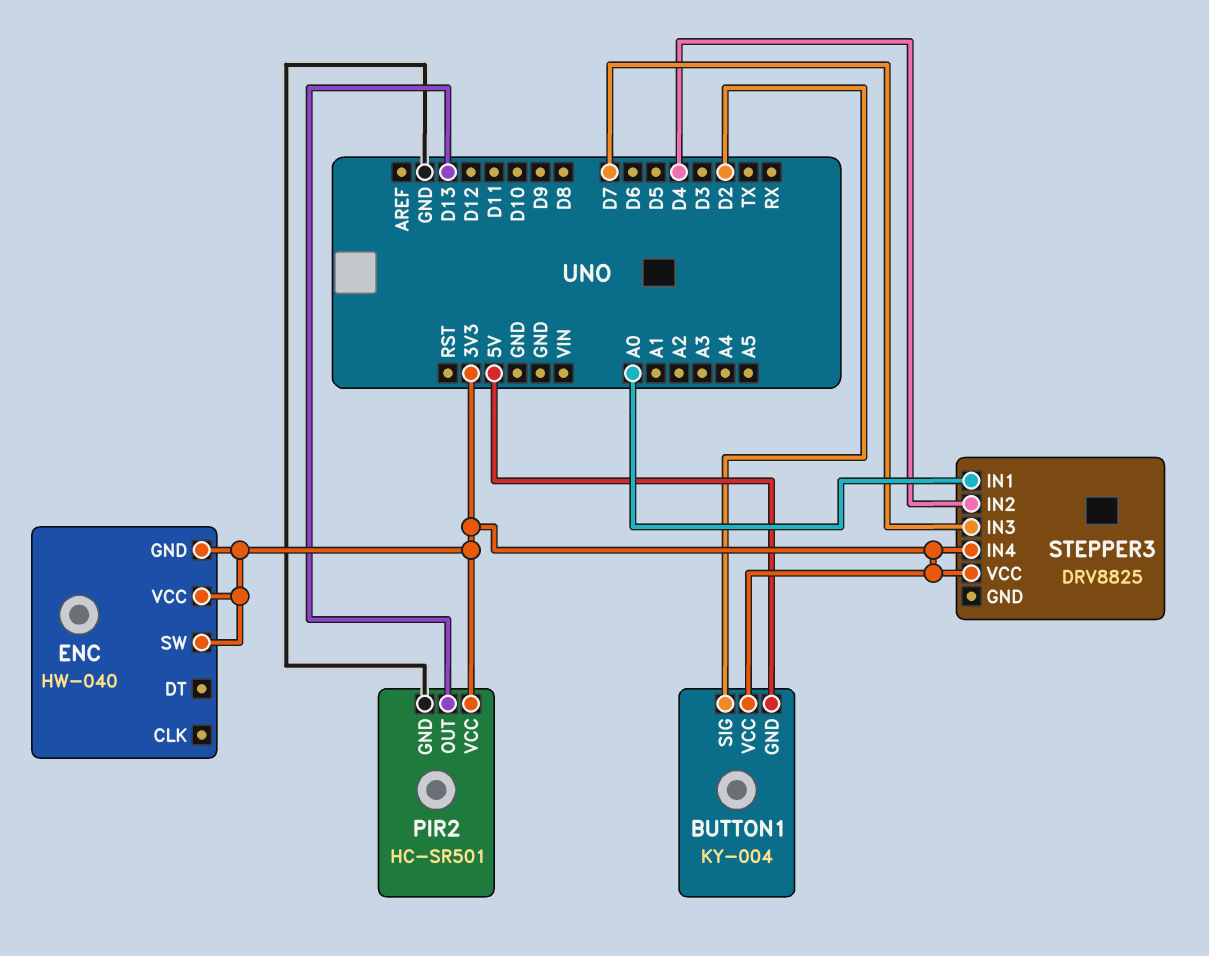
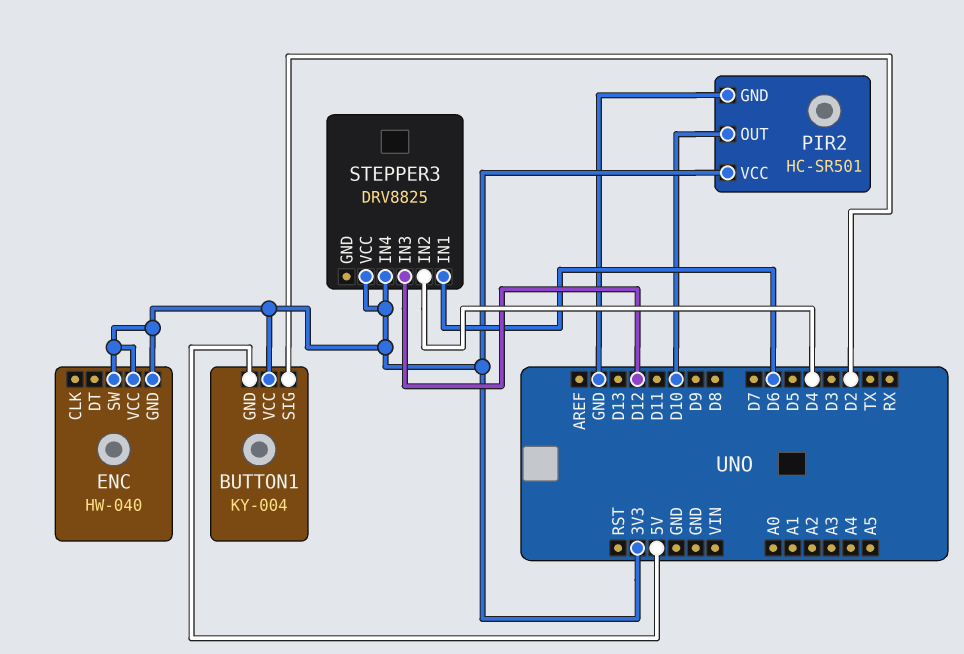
PIR2 pin OUT: D13 -> D10
STEPPER3 pin IN1: A0 -> D6
STEPPER3 pin IN3: D7 -> D12

